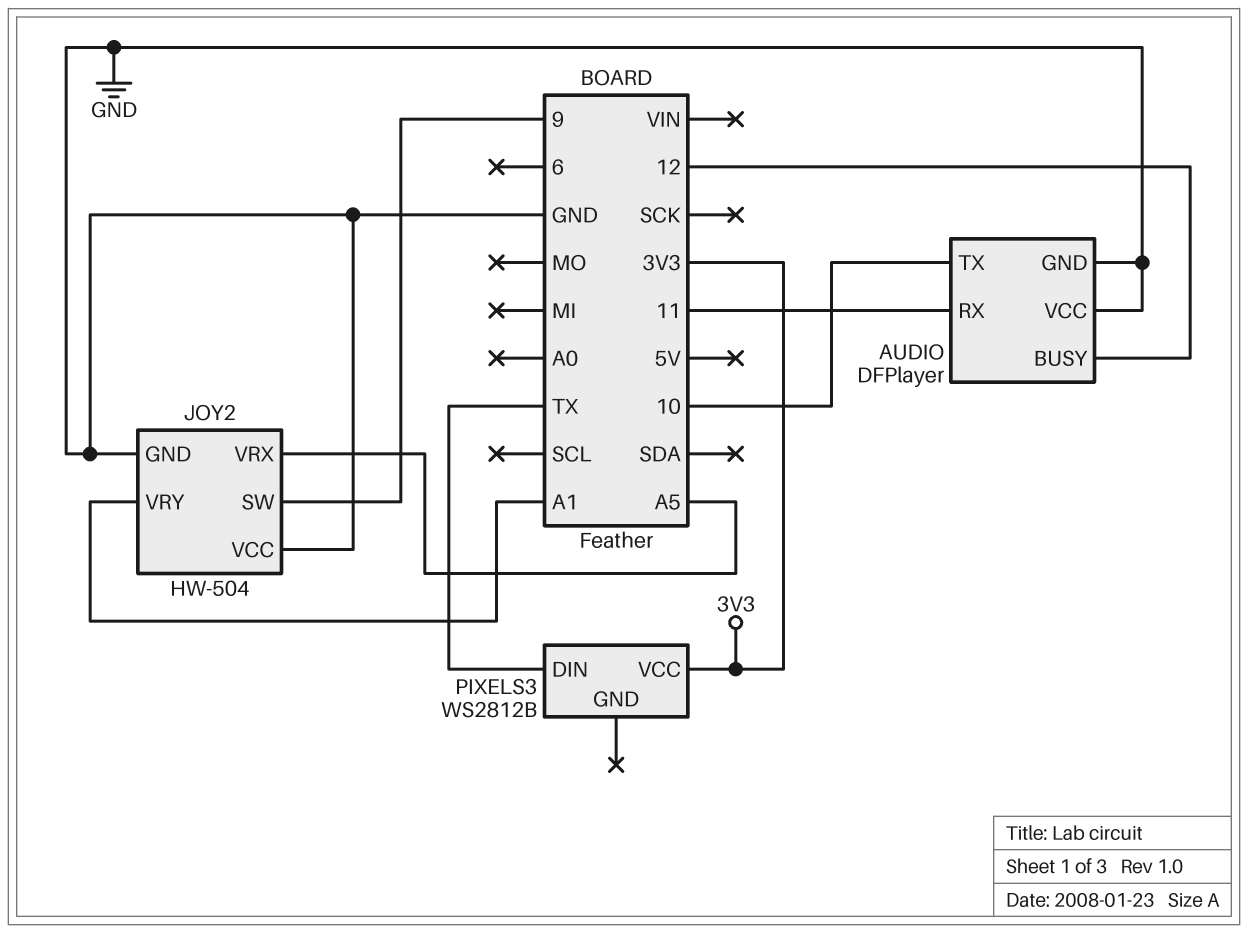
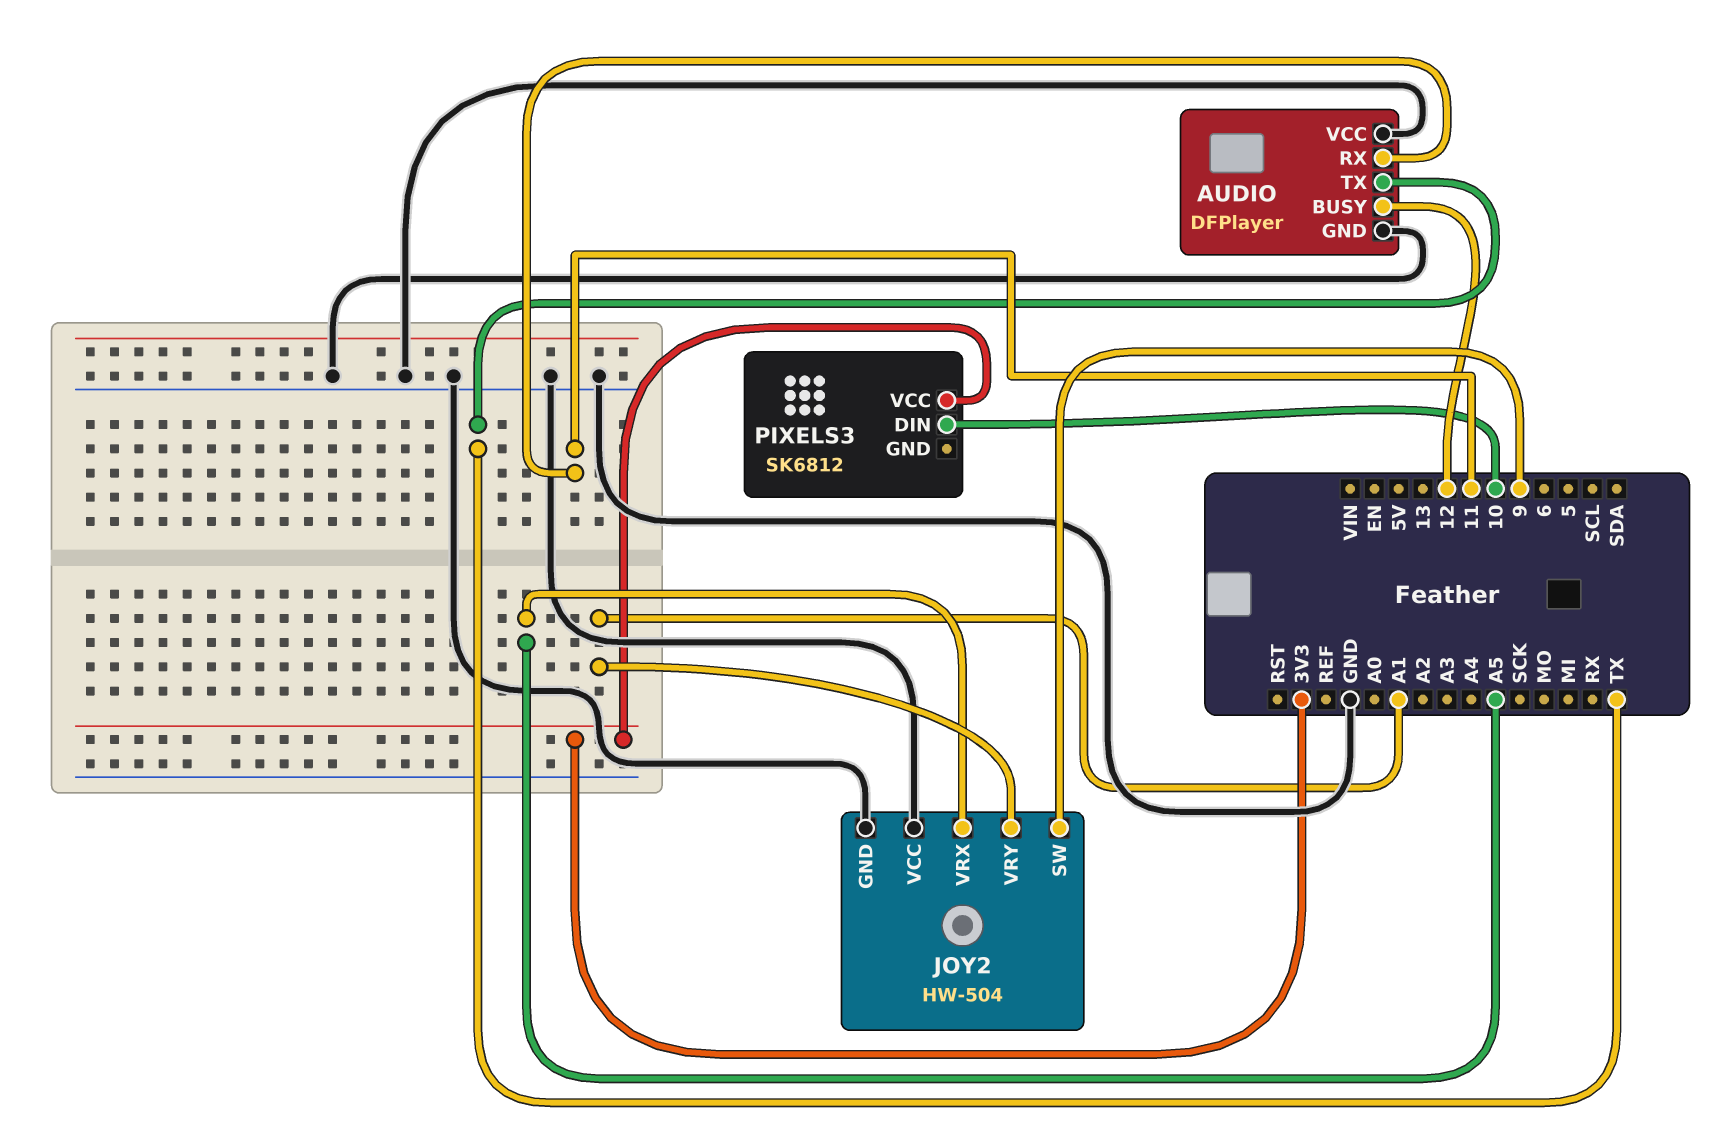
AUDIO pin TX: 10 -> TX
PIXELS3: WS2812B -> SK6812
PIXELS3 pin DIN: TX -> 10

